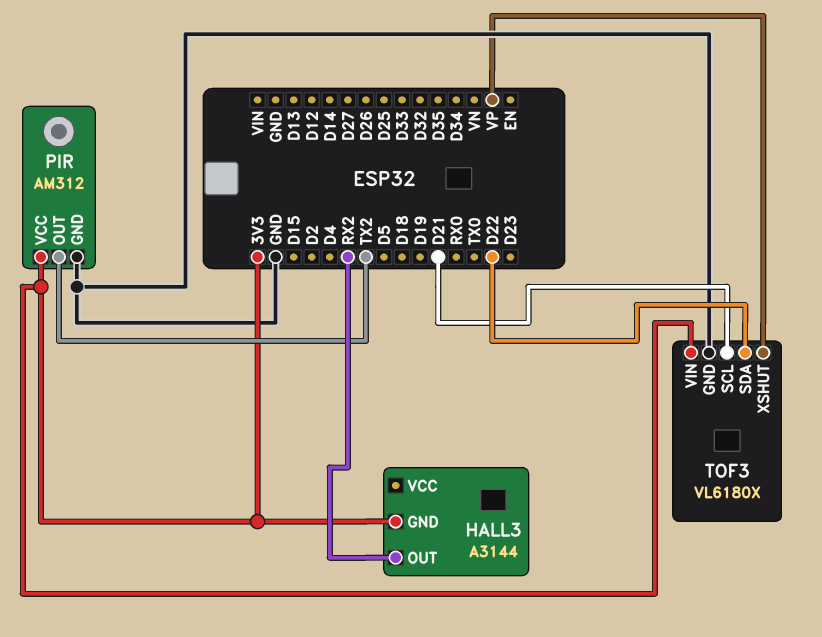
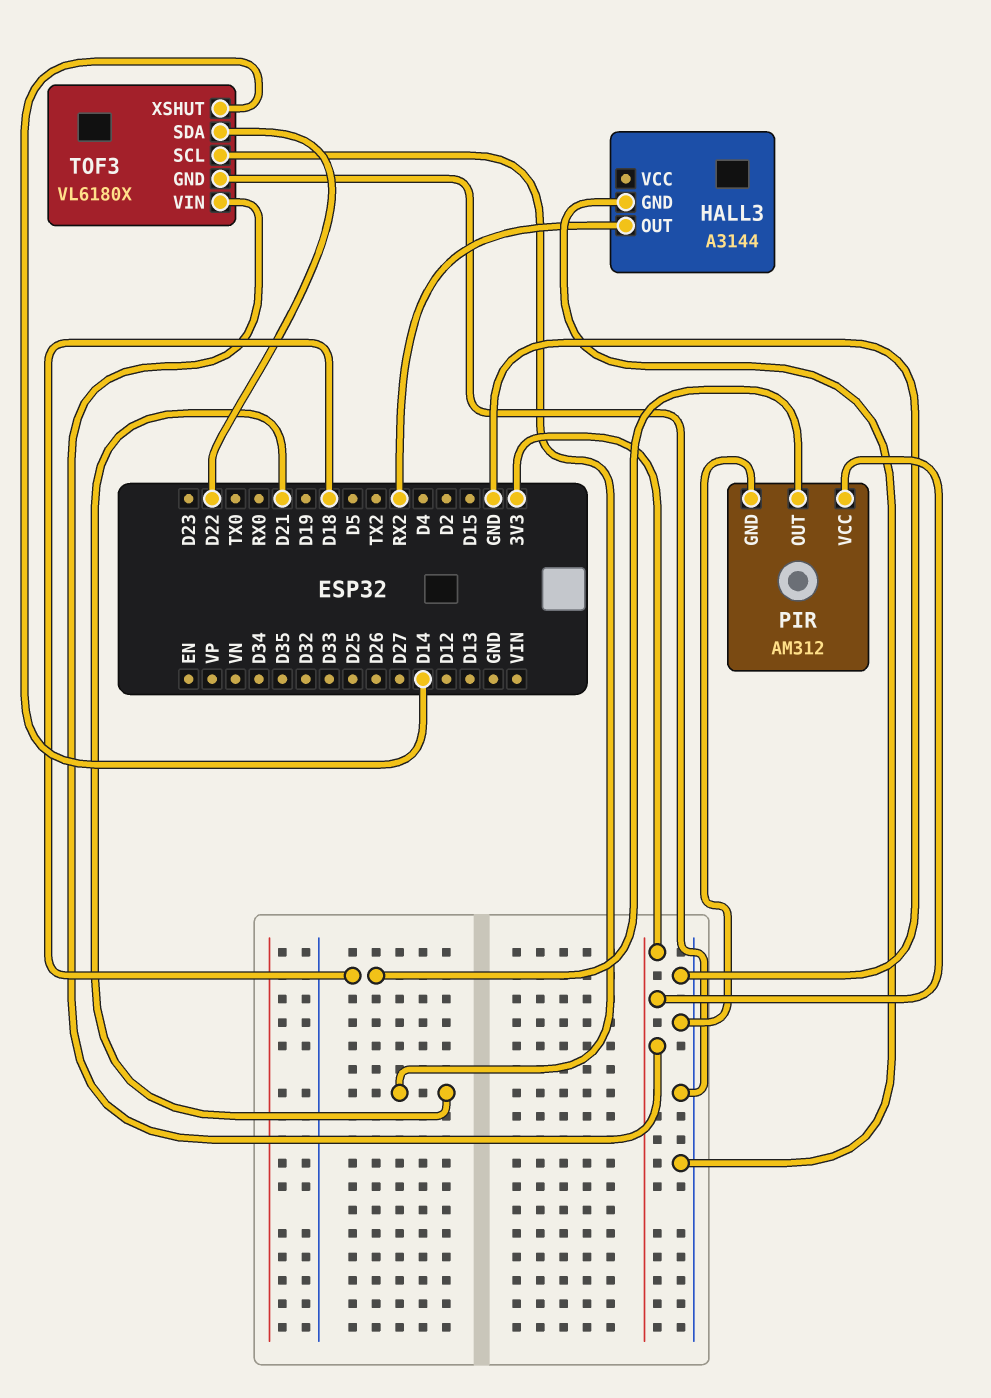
HALL3 pin GND: 3V3 -> GND
PIR pin OUT: TX2 -> D18
TOF3 pin XSHUT: VP -> D14

